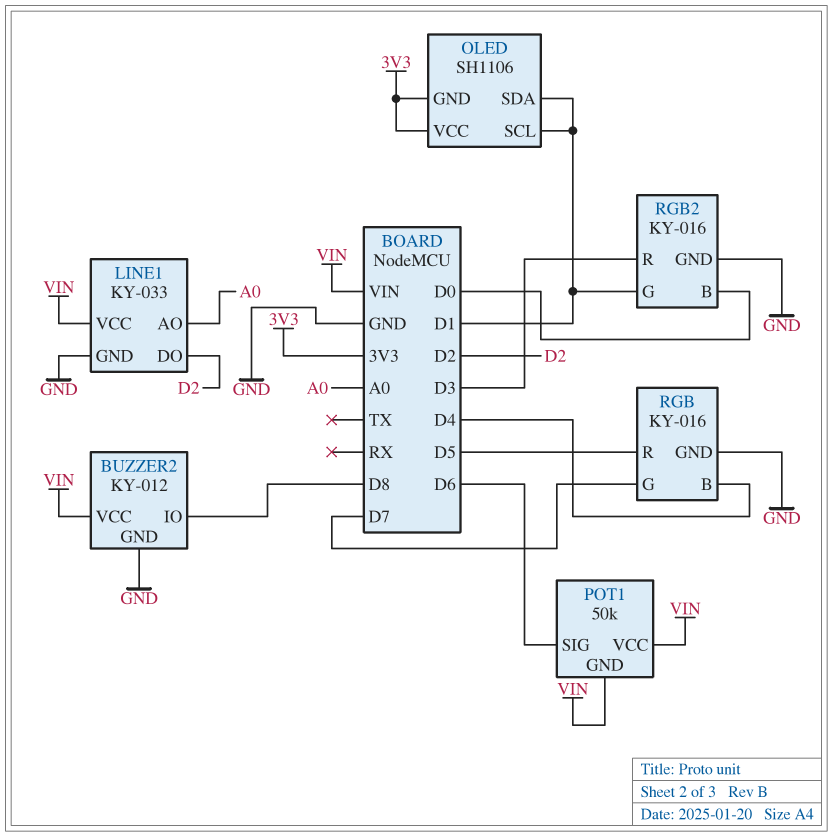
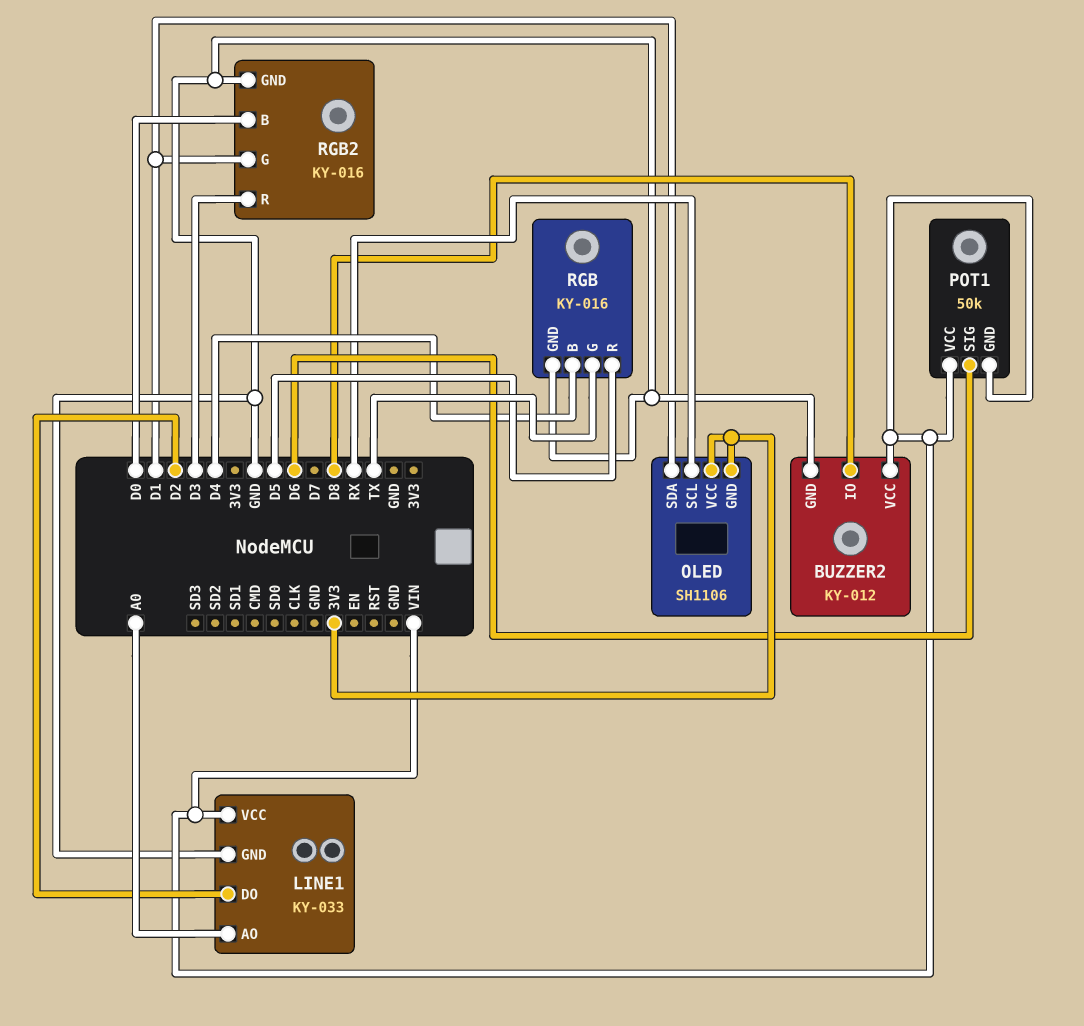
OLED pin SCL: D1 -> RX
RGB pin G: D7 -> TX

